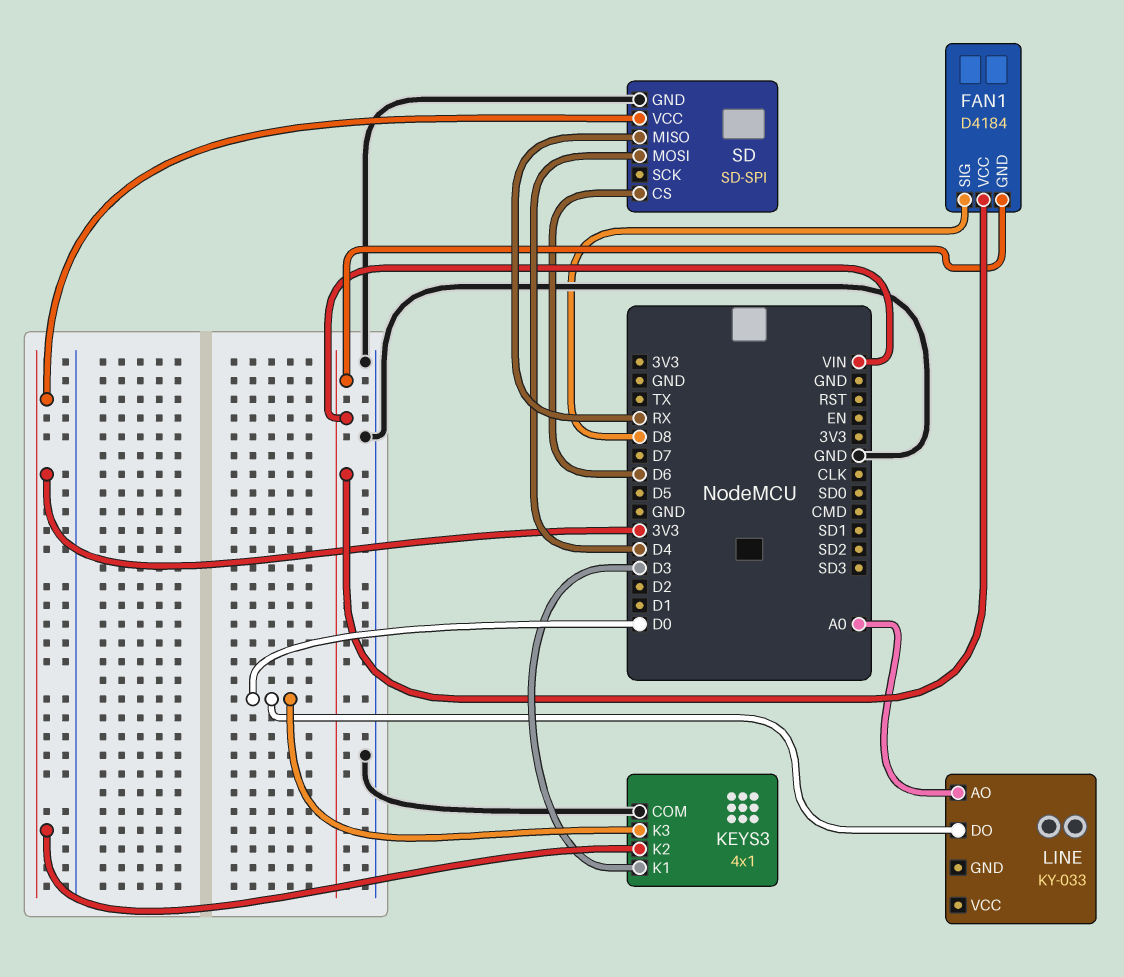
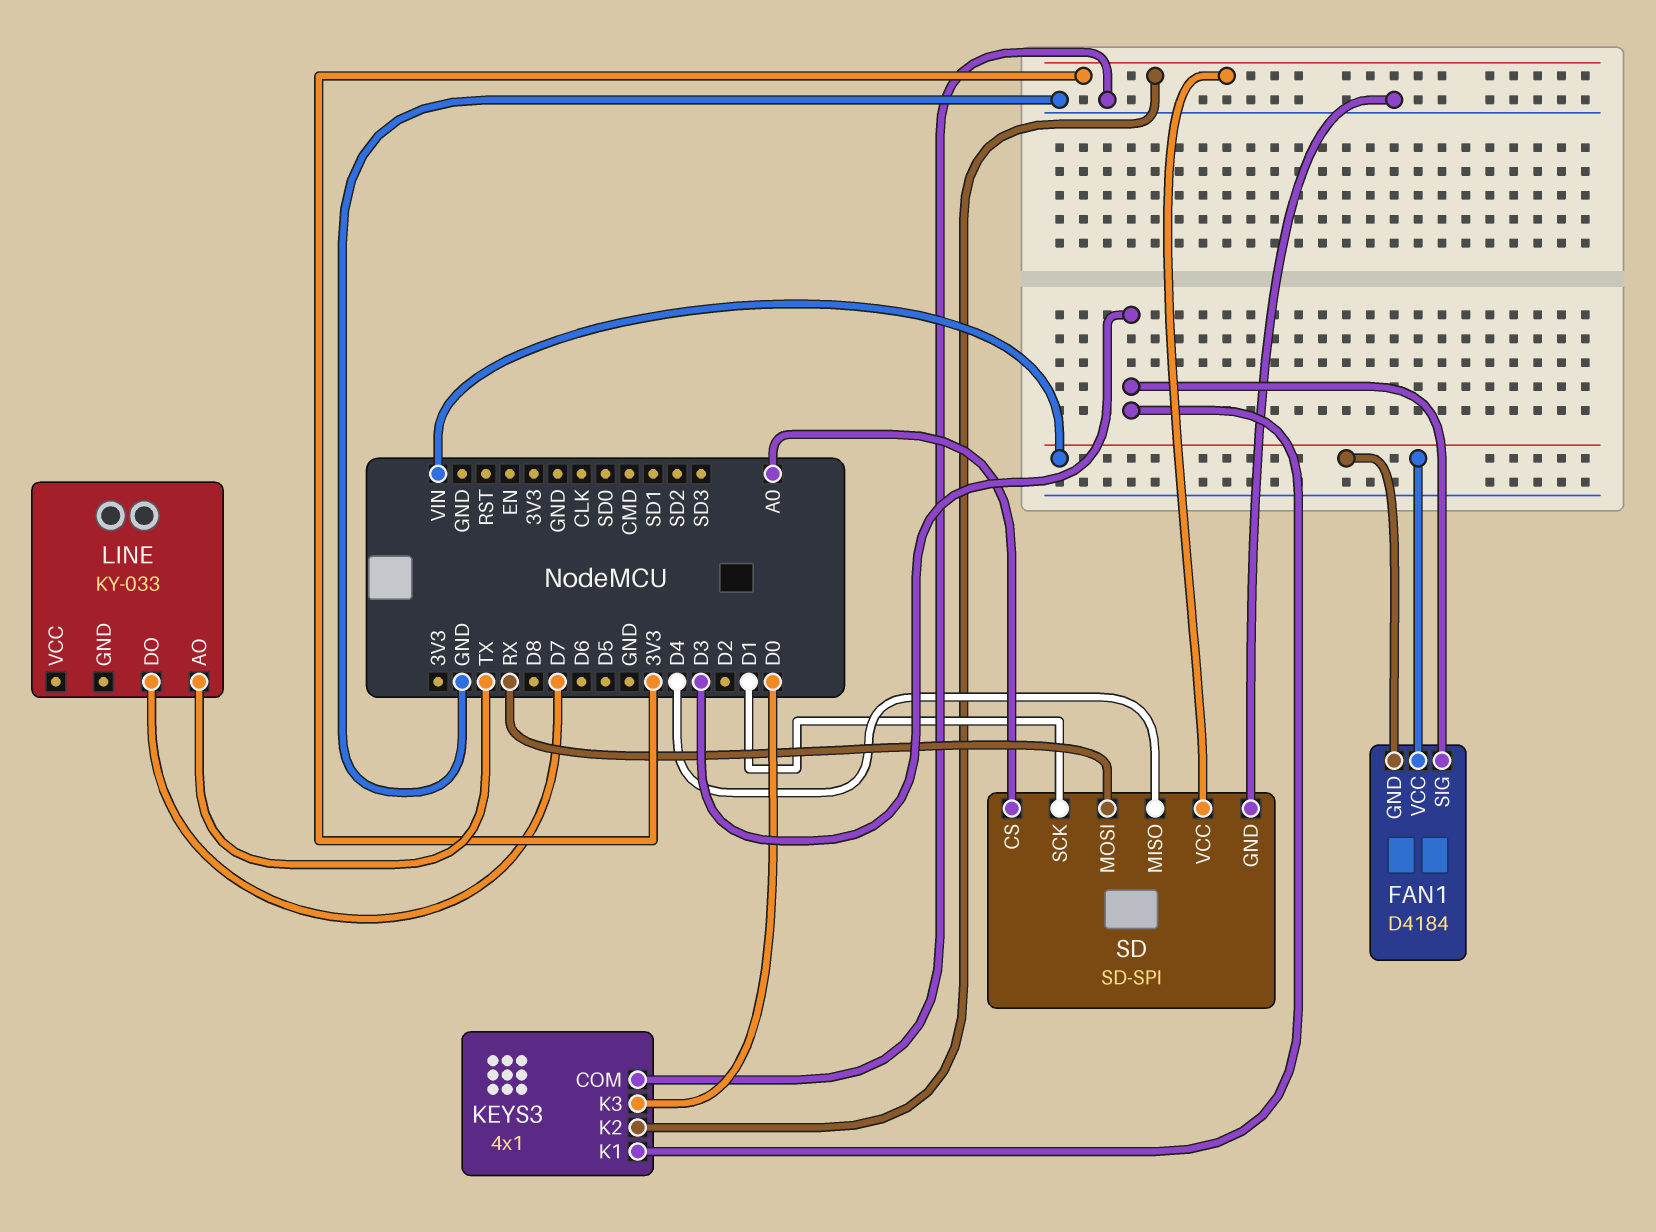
FAN1 pin SIG: D8 -> D3
LINE pin AO: A0 -> TX
LINE pin DO: D0 -> D7
SD pin CS: D6 -> A0
SD pin MISO: RX -> D4
SD pin MOSI: D4 -> RX
SD pin SCK: none -> D1

